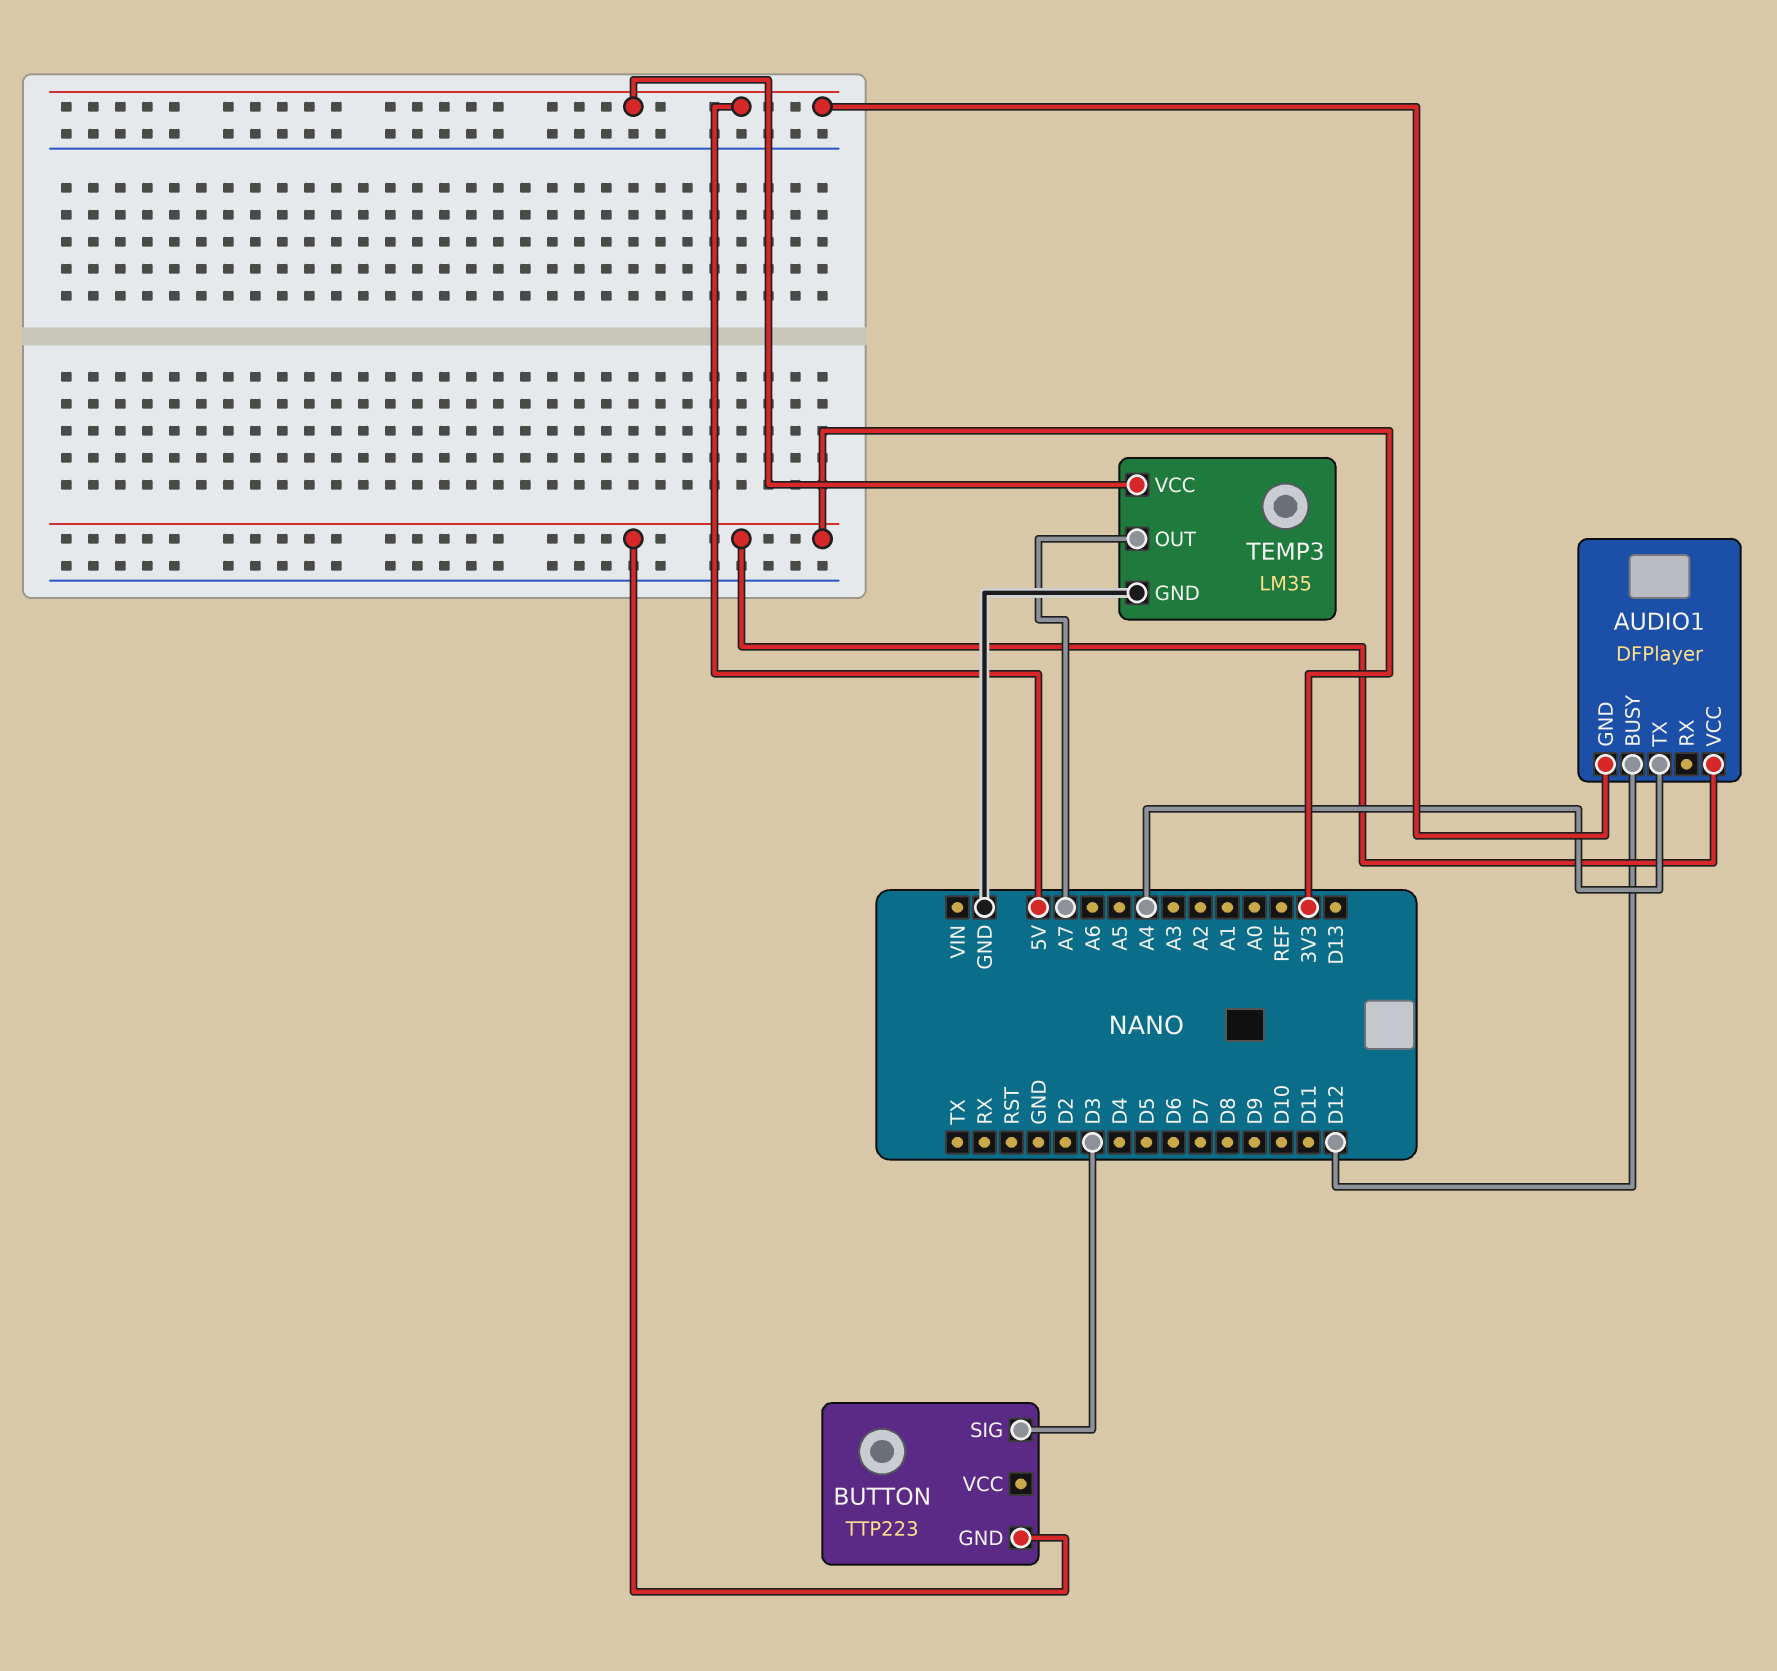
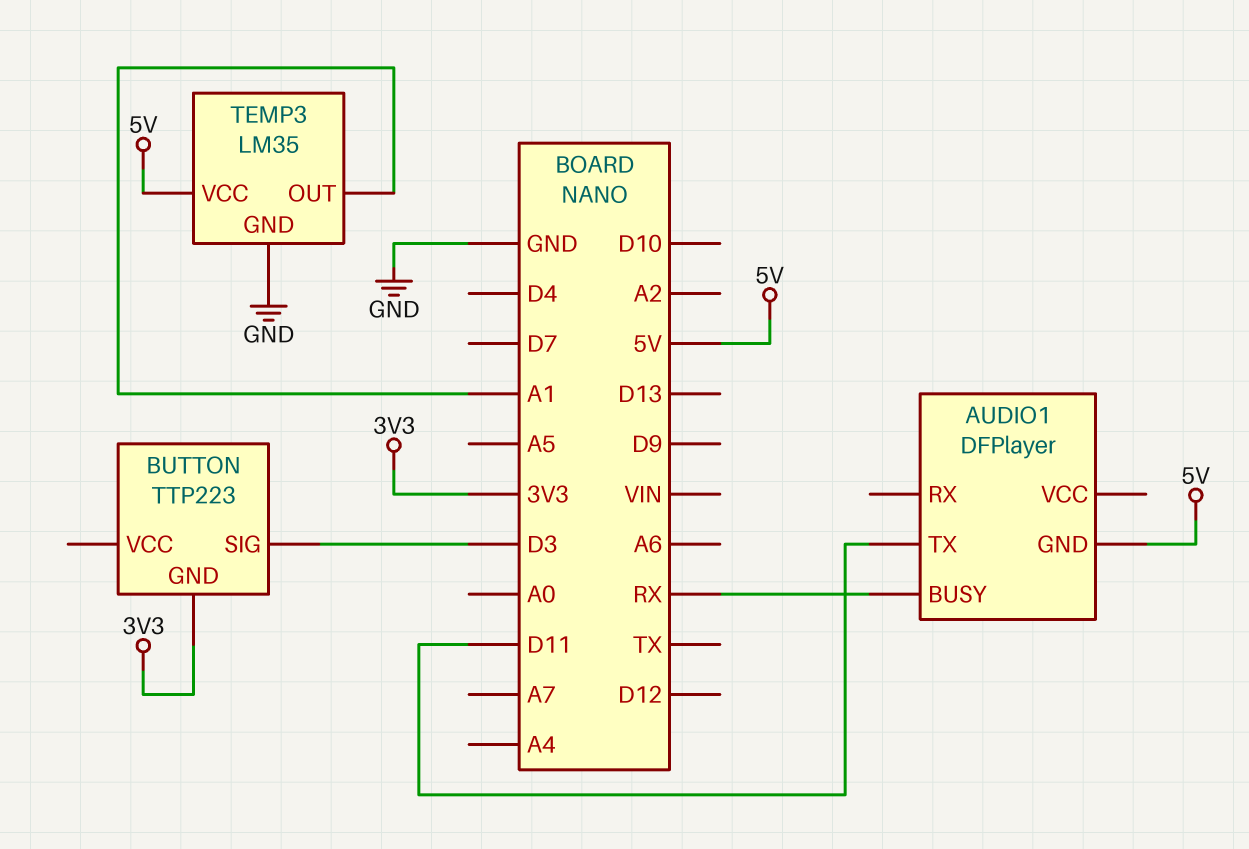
AUDIO1 pin BUSY: D12 -> RX
AUDIO1 pin TX: A4 -> D11
AUDIO1 pin VCC: 3V3 -> none
TEMP3 pin OUT: A7 -> A1

